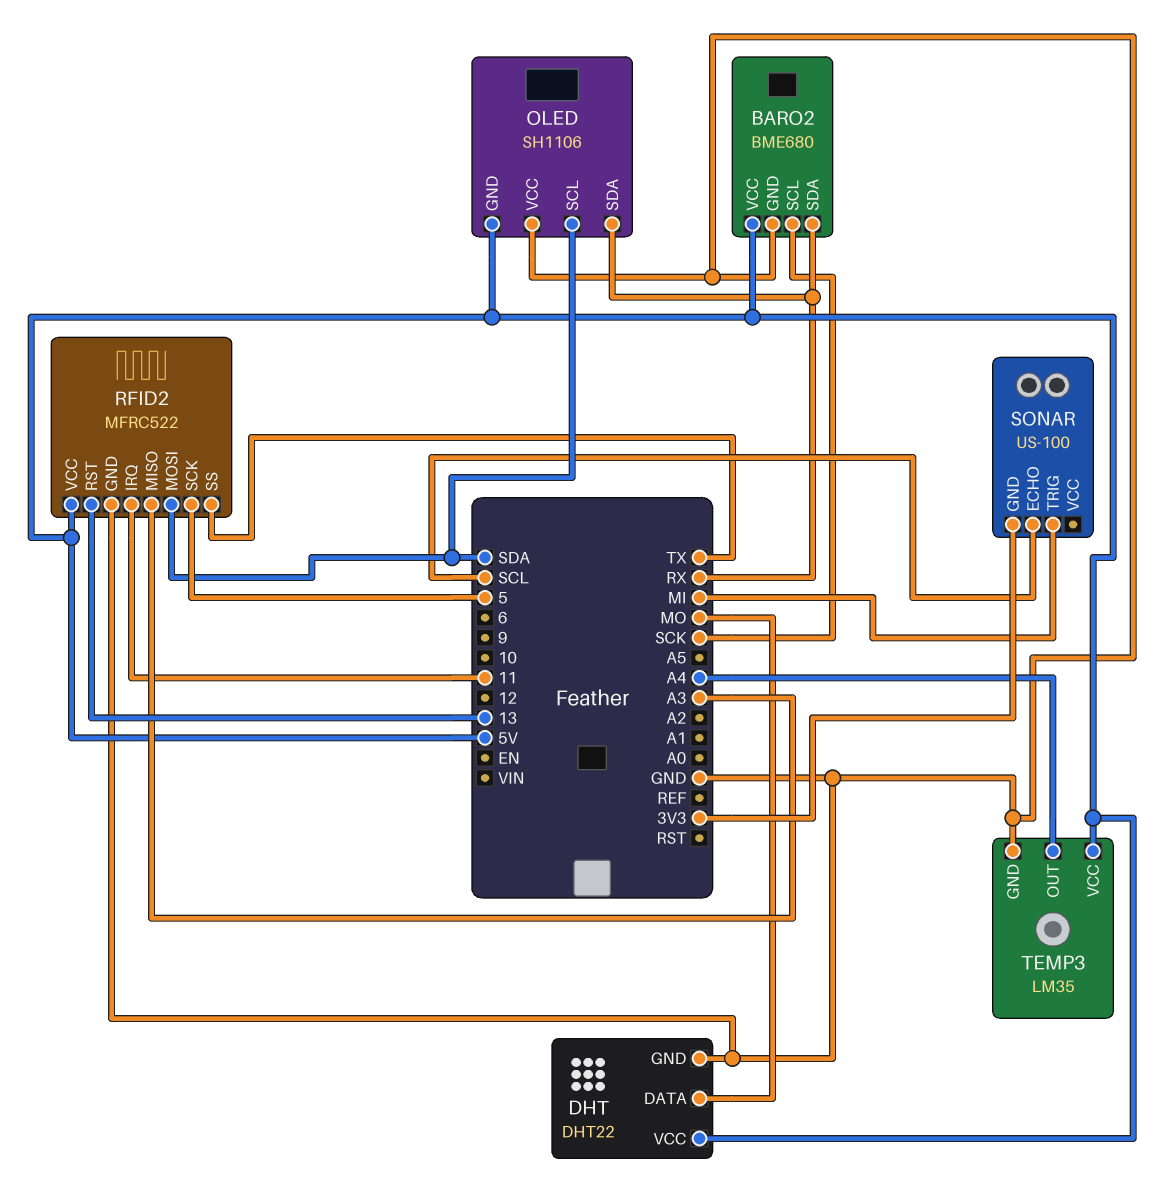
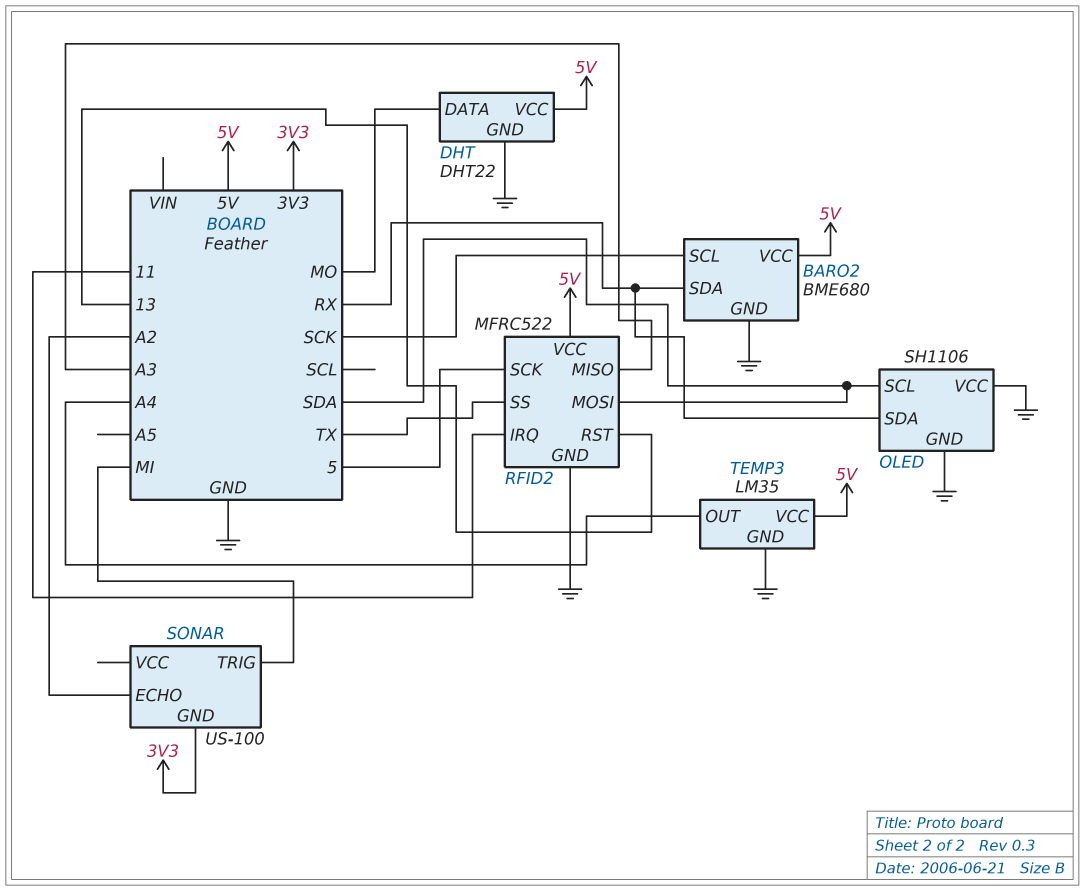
OLED pin GND: 5V -> GND
SONAR pin ECHO: SCL -> A2

